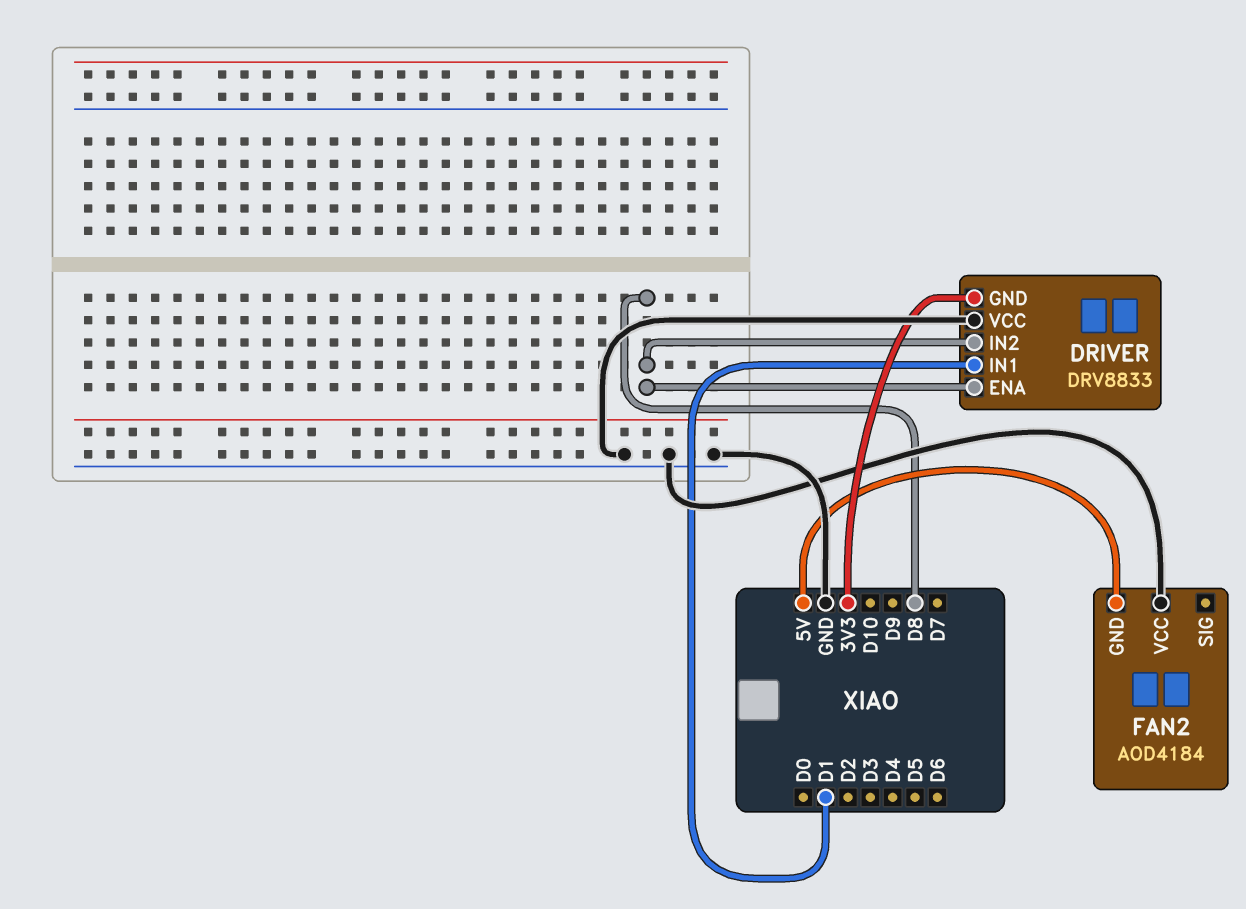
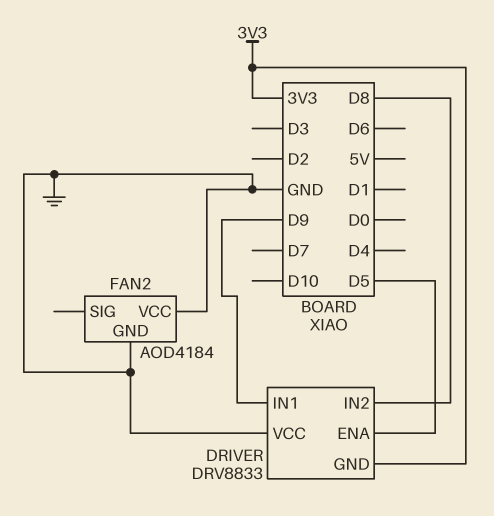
DRIVER pin ENA: D8 -> D5
DRIVER pin IN1: D1 -> D9
FAN2 pin GND: 5V -> GND

